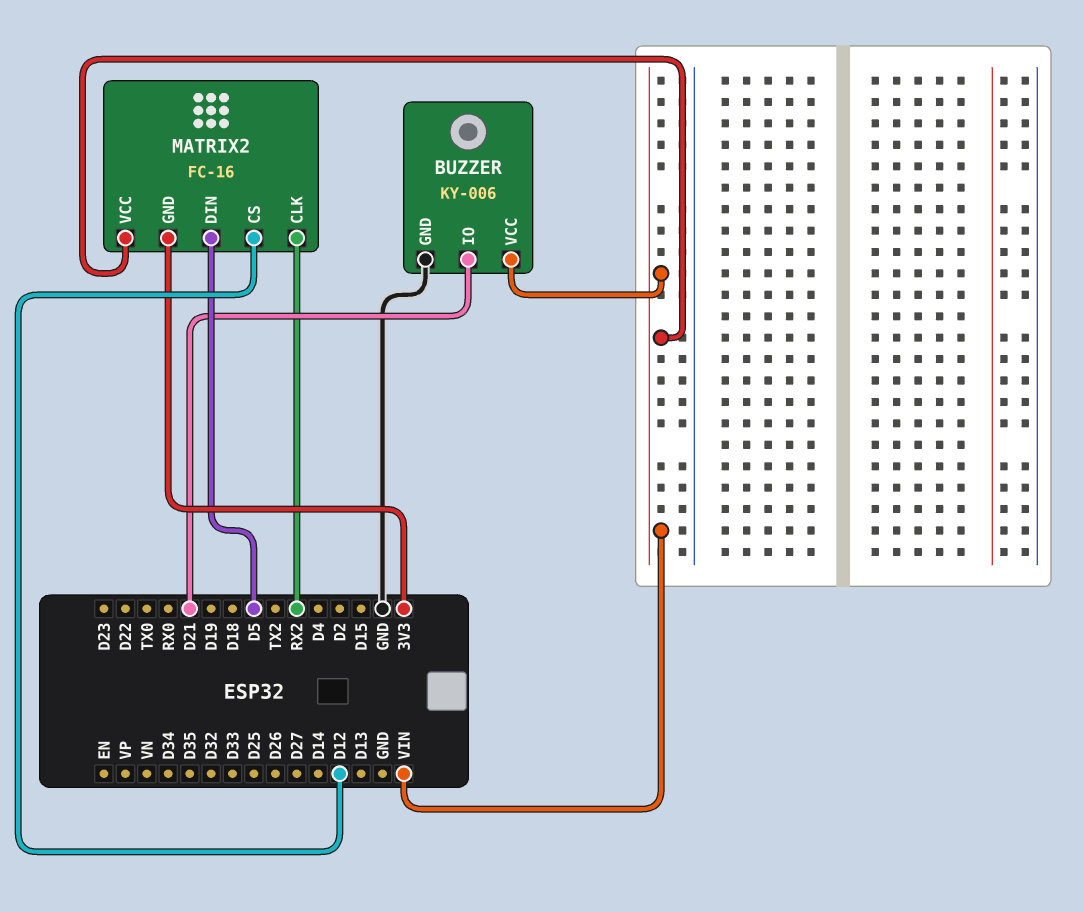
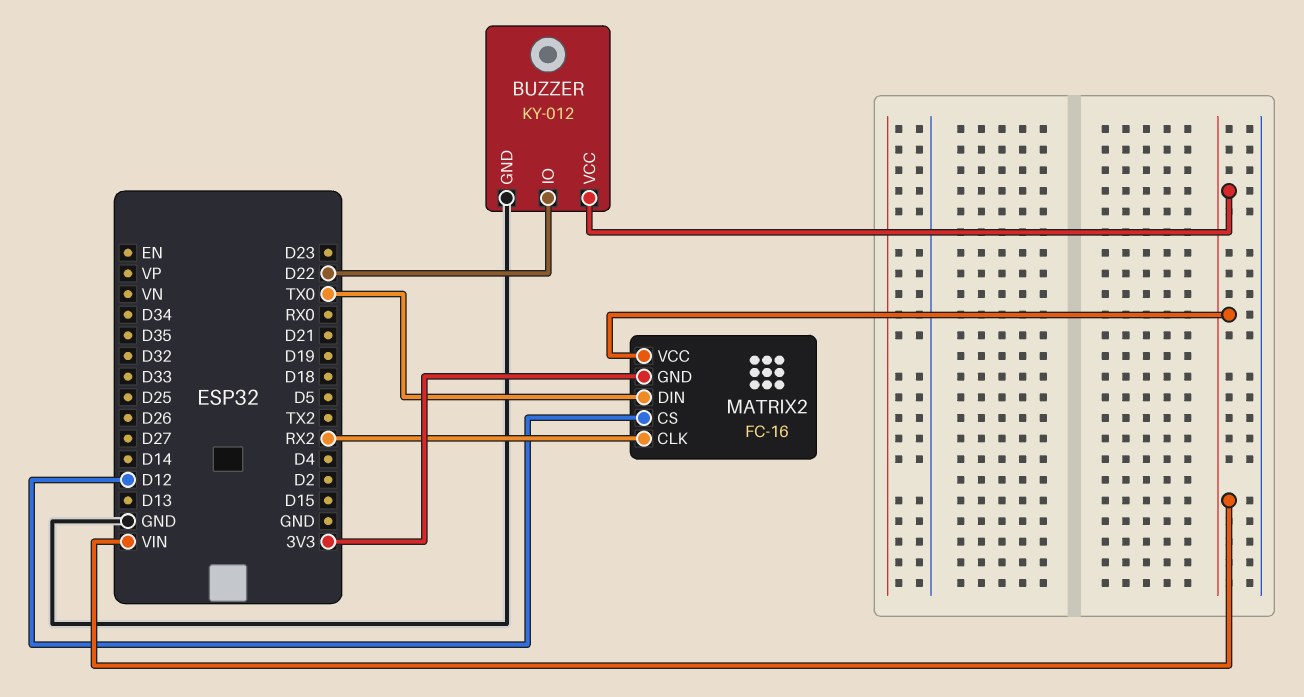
BUZZER: KY-006 -> KY-012
BUZZER pin IO: D21 -> D22
MATRIX2 pin DIN: D5 -> TX0

